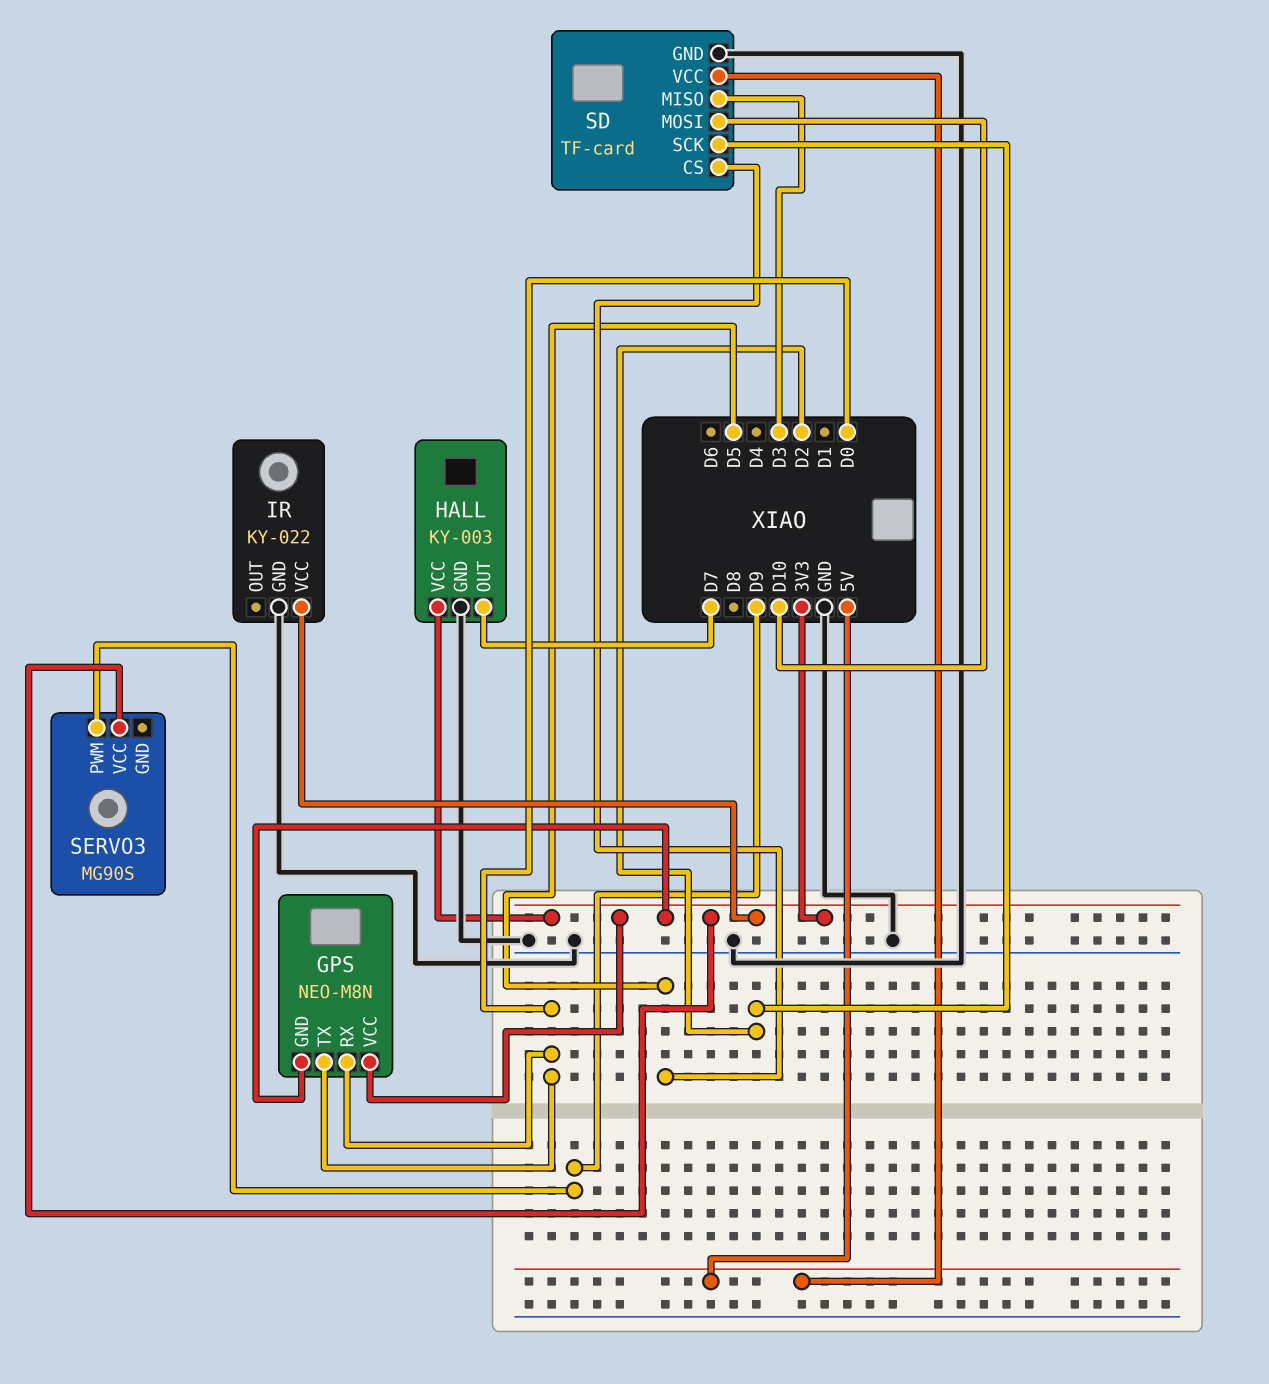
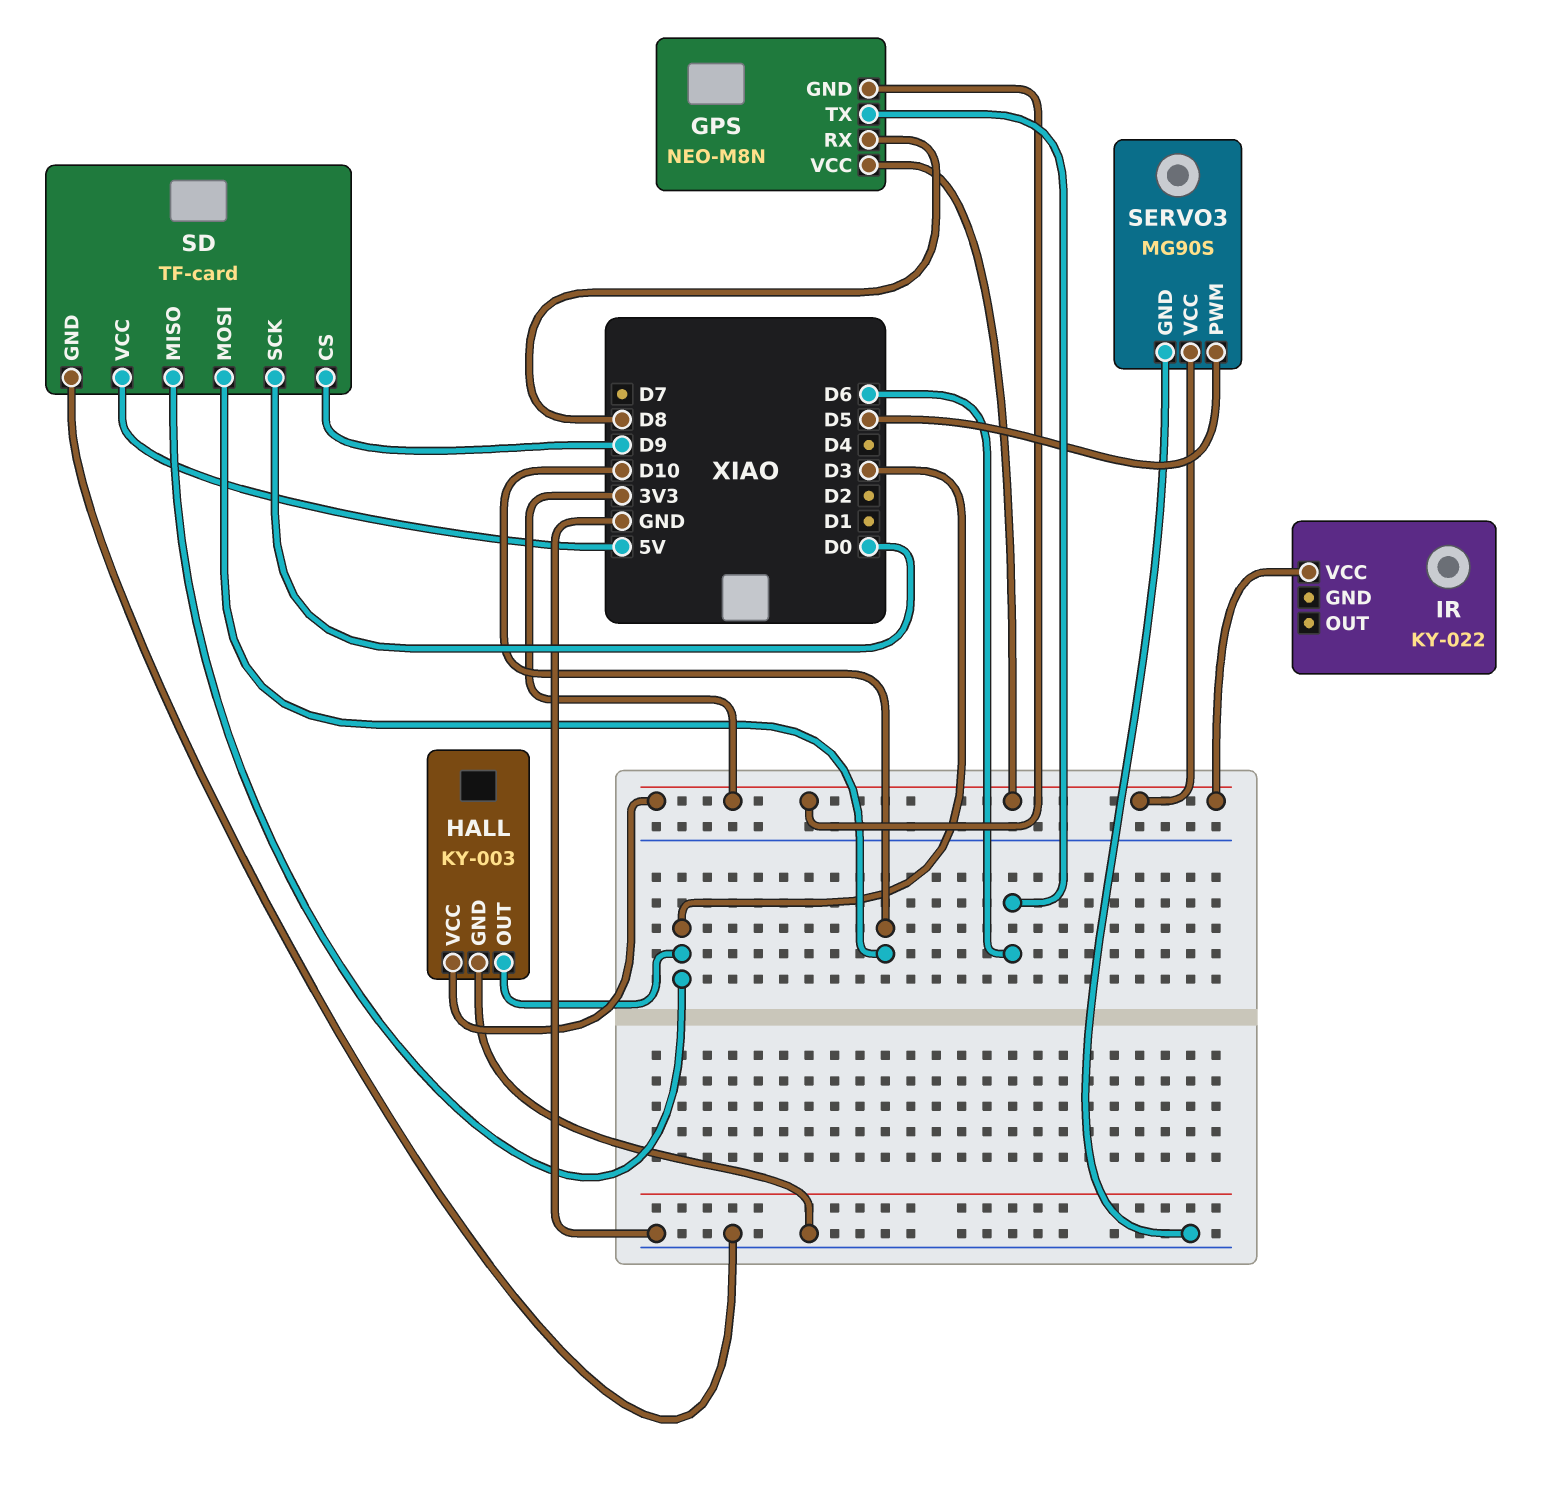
GPS pin RX: D0 -> D8
GPS pin TX: D0 -> D6
HALL pin OUT: D7 -> D3
IR pin GND: GND -> none
SD pin CS: D5 -> D9
SD pin SCK: D2 -> D0
SERVO3 pin GND: none -> GND
SERVO3 pin PWM: D9 -> D5

